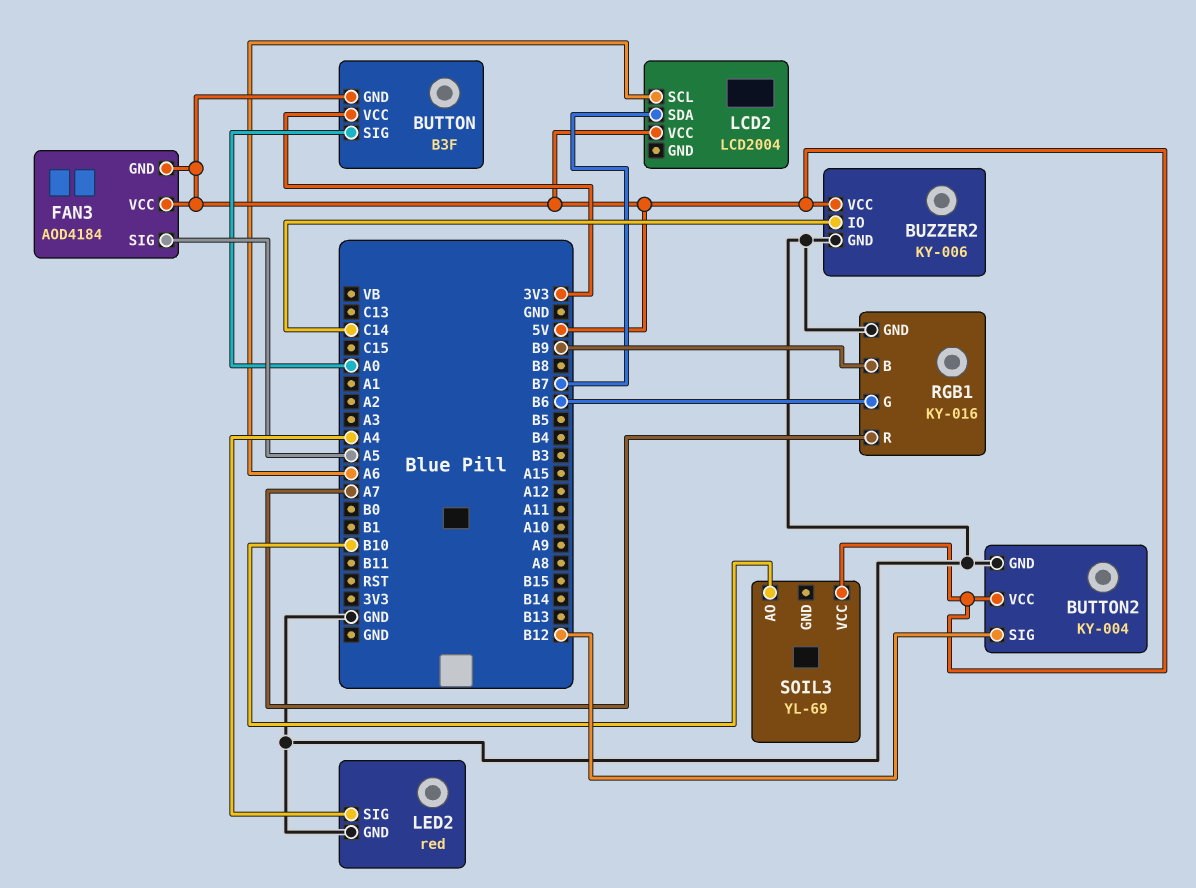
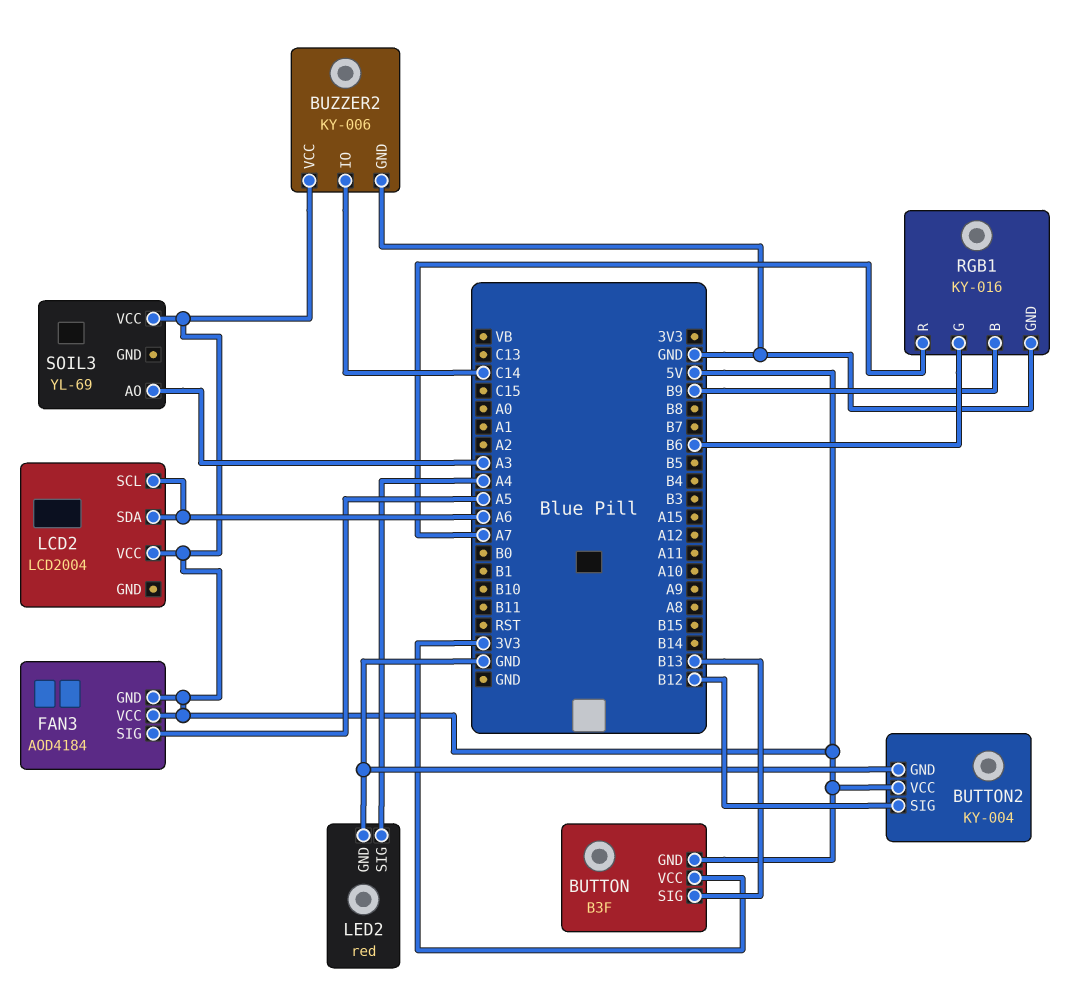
BUTTON pin SIG: A0 -> B13
LCD2 pin SDA: B7 -> A6
SOIL3 pin AO: B10 -> A3

